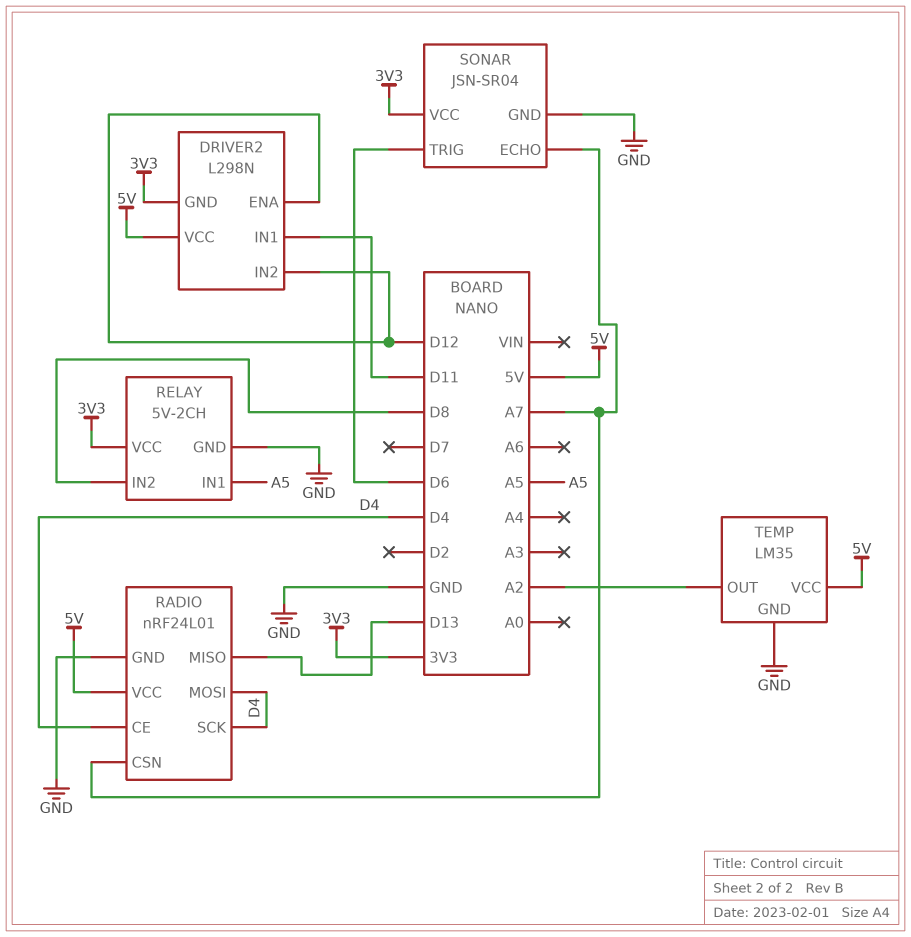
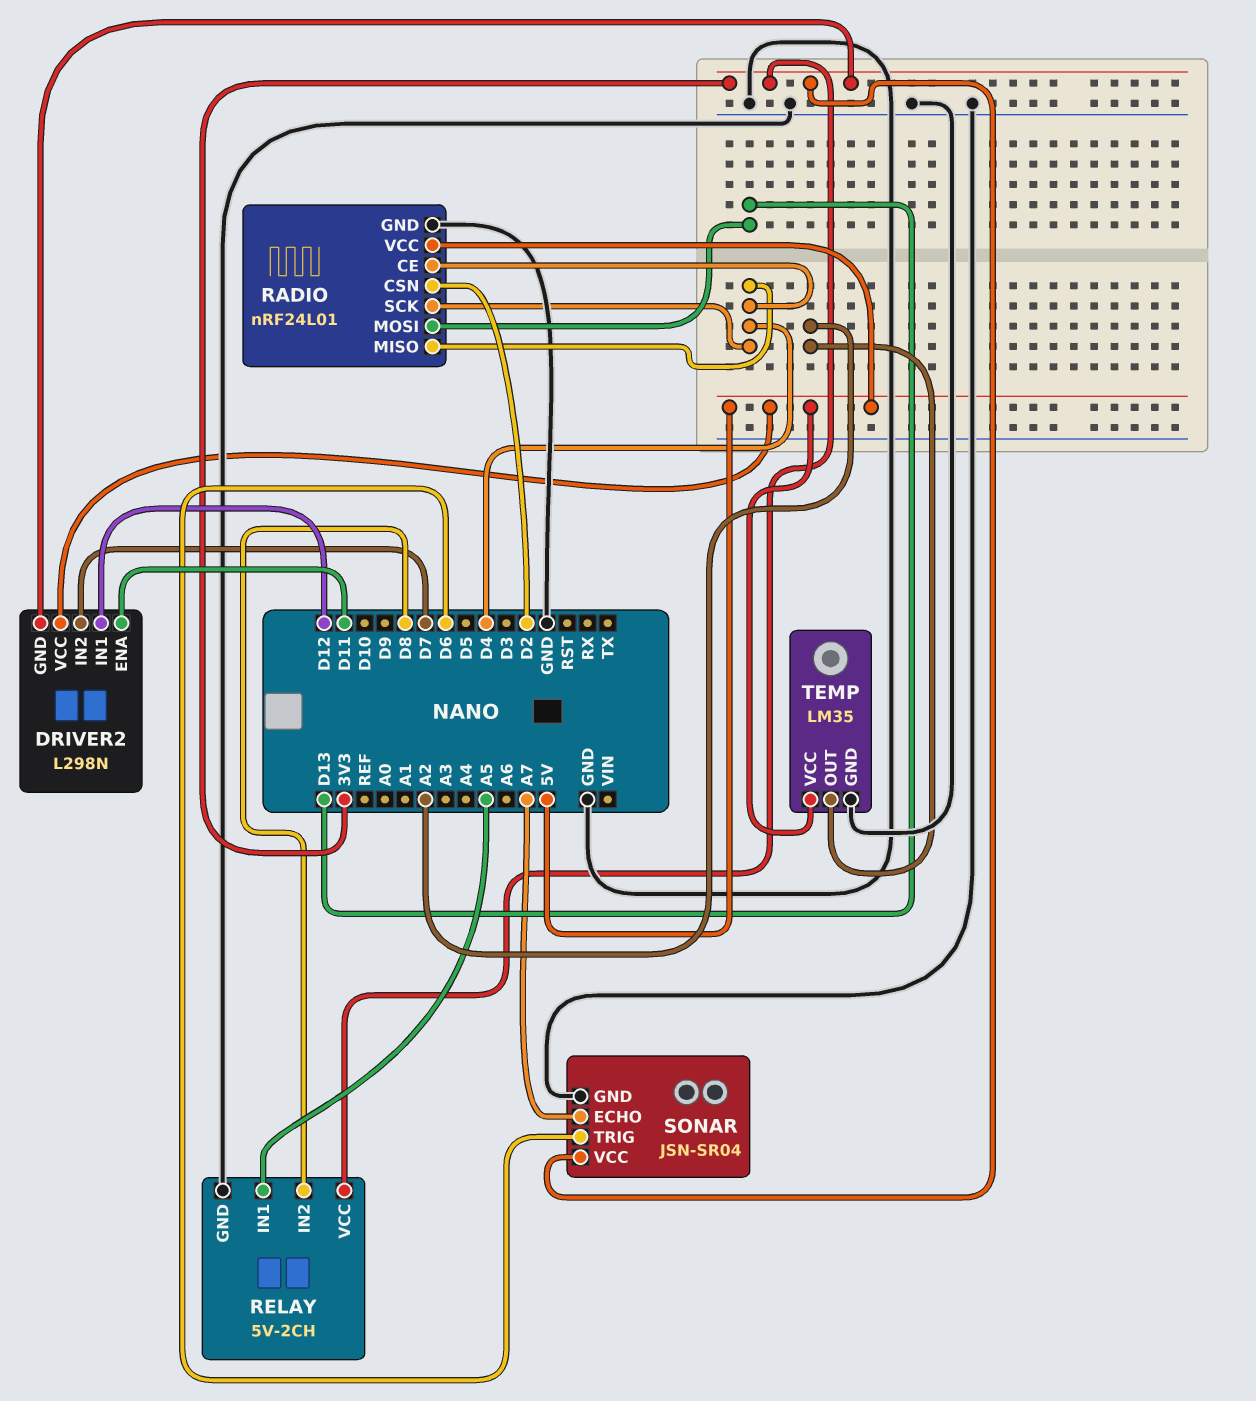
DRIVER2 pin ENA: D12 -> D11
DRIVER2 pin IN1: D11 -> D12
DRIVER2 pin IN2: D12 -> D7
RADIO pin CSN: A7 -> D2
RADIO pin MISO: D13 -> D4
RADIO pin MOSI: D4 -> D13

